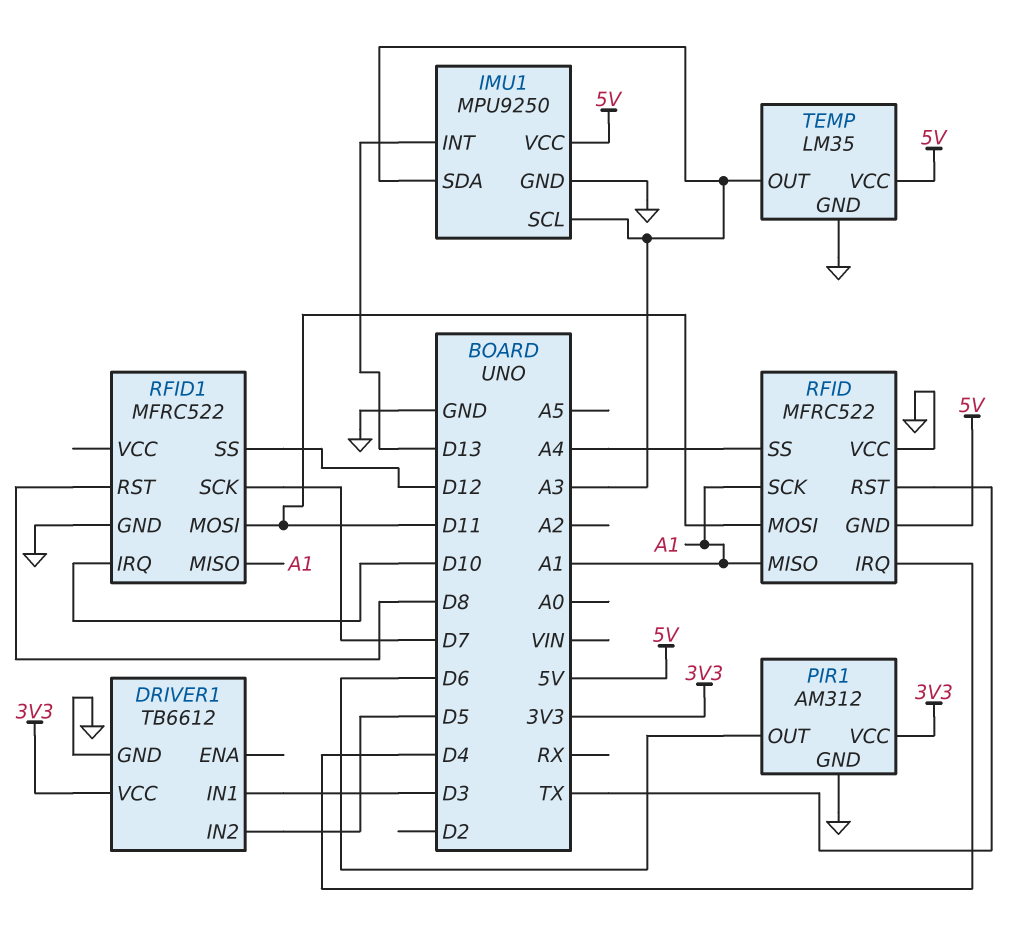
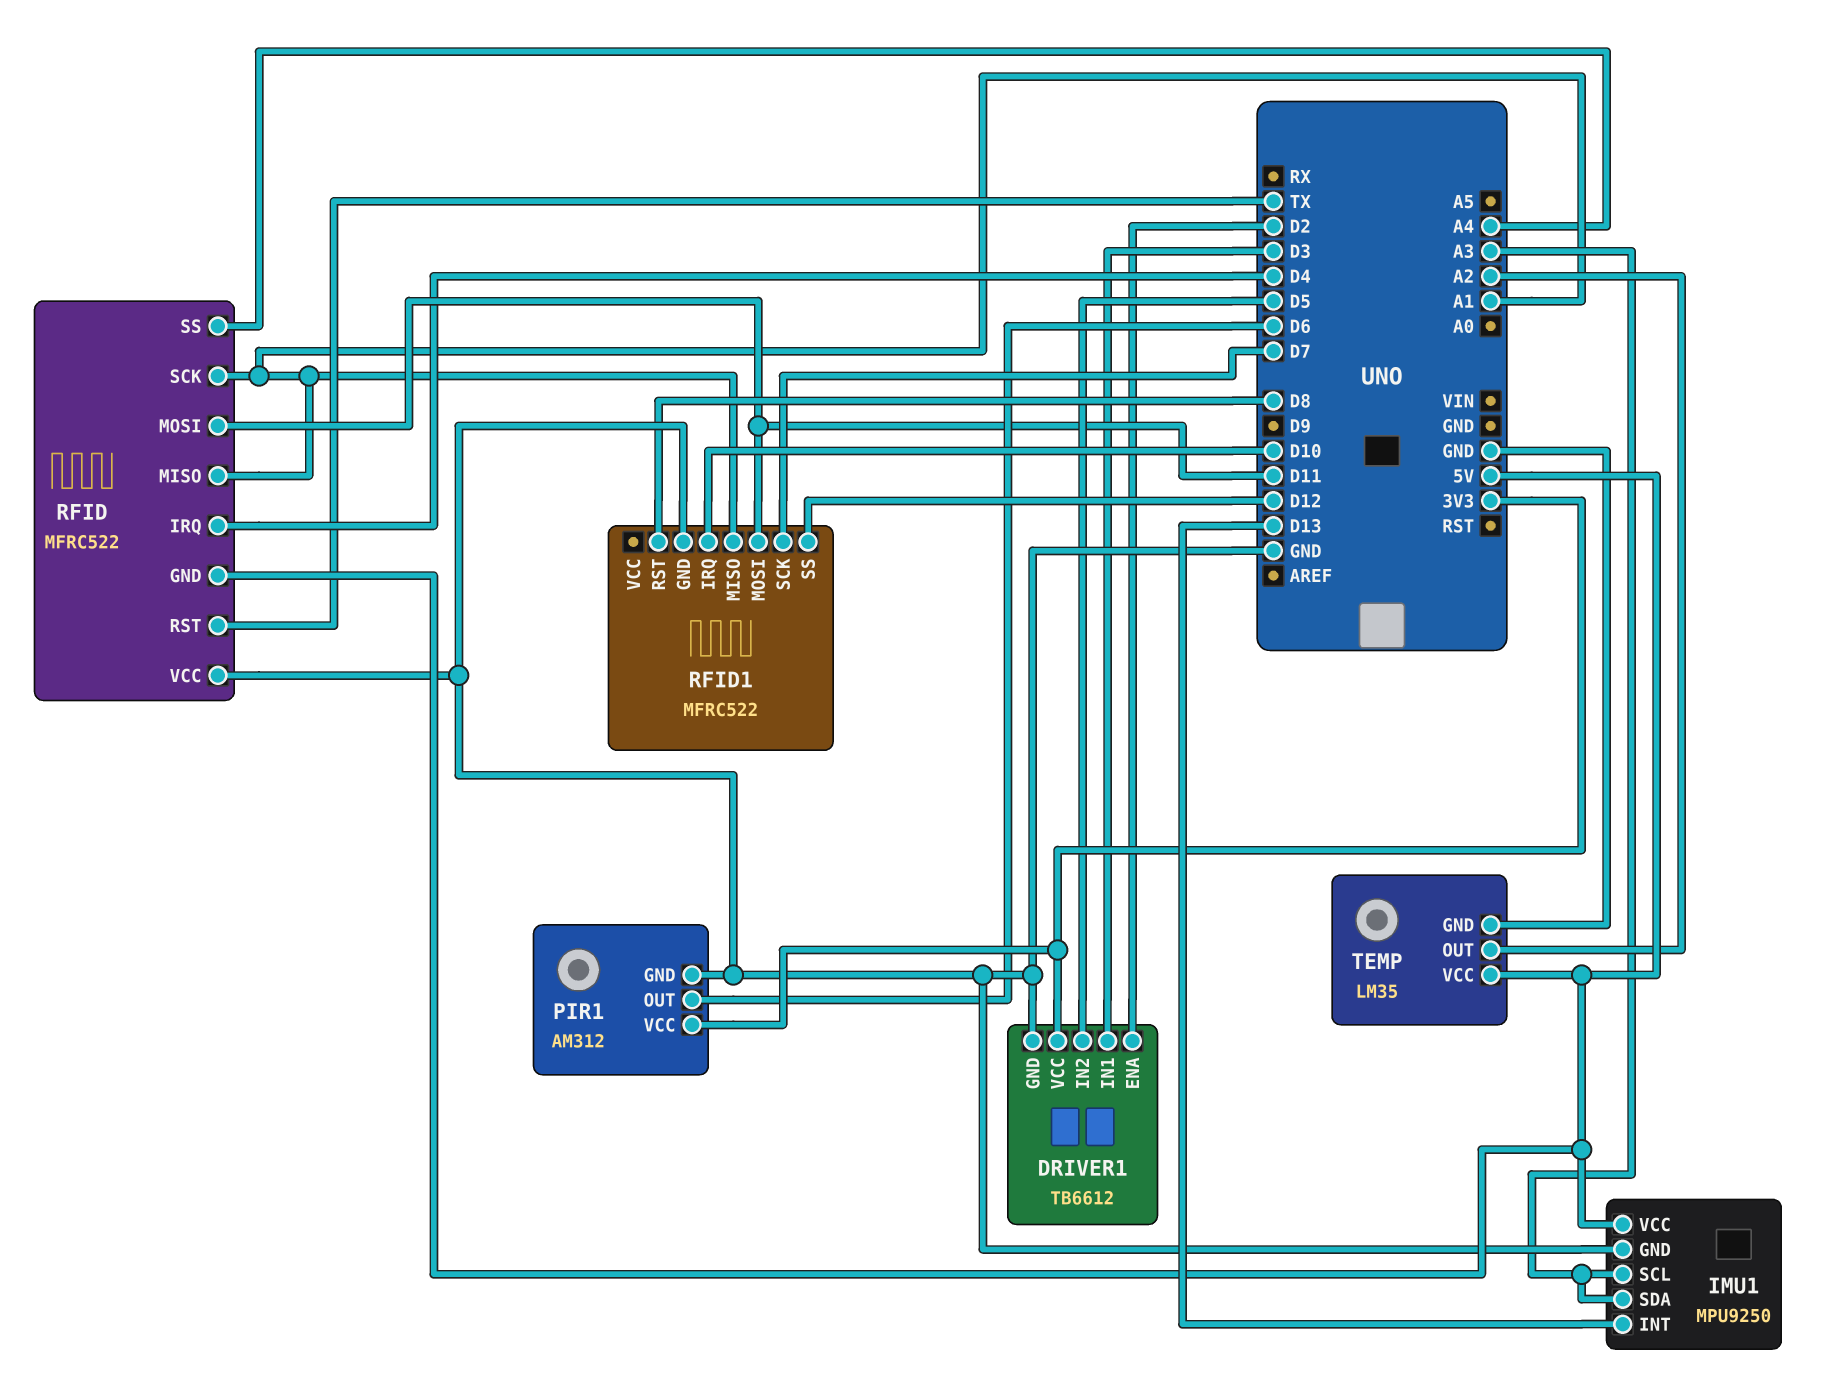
DRIVER1 pin ENA: none -> D2
TEMP pin OUT: A3 -> A2

